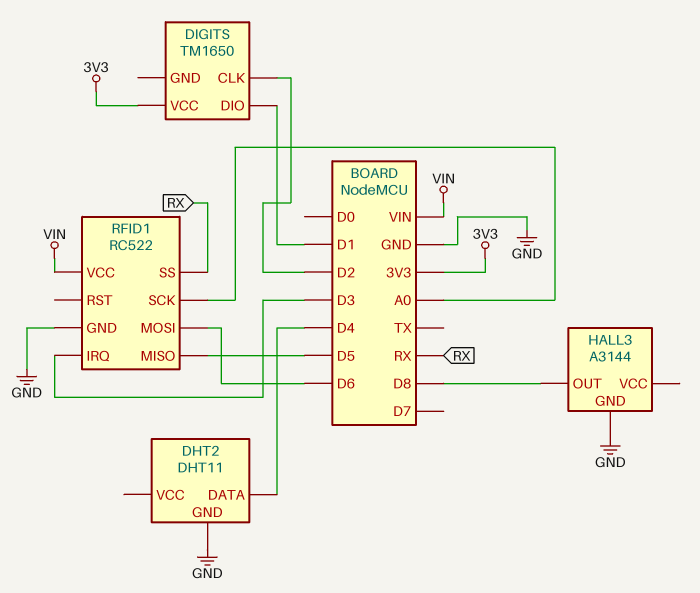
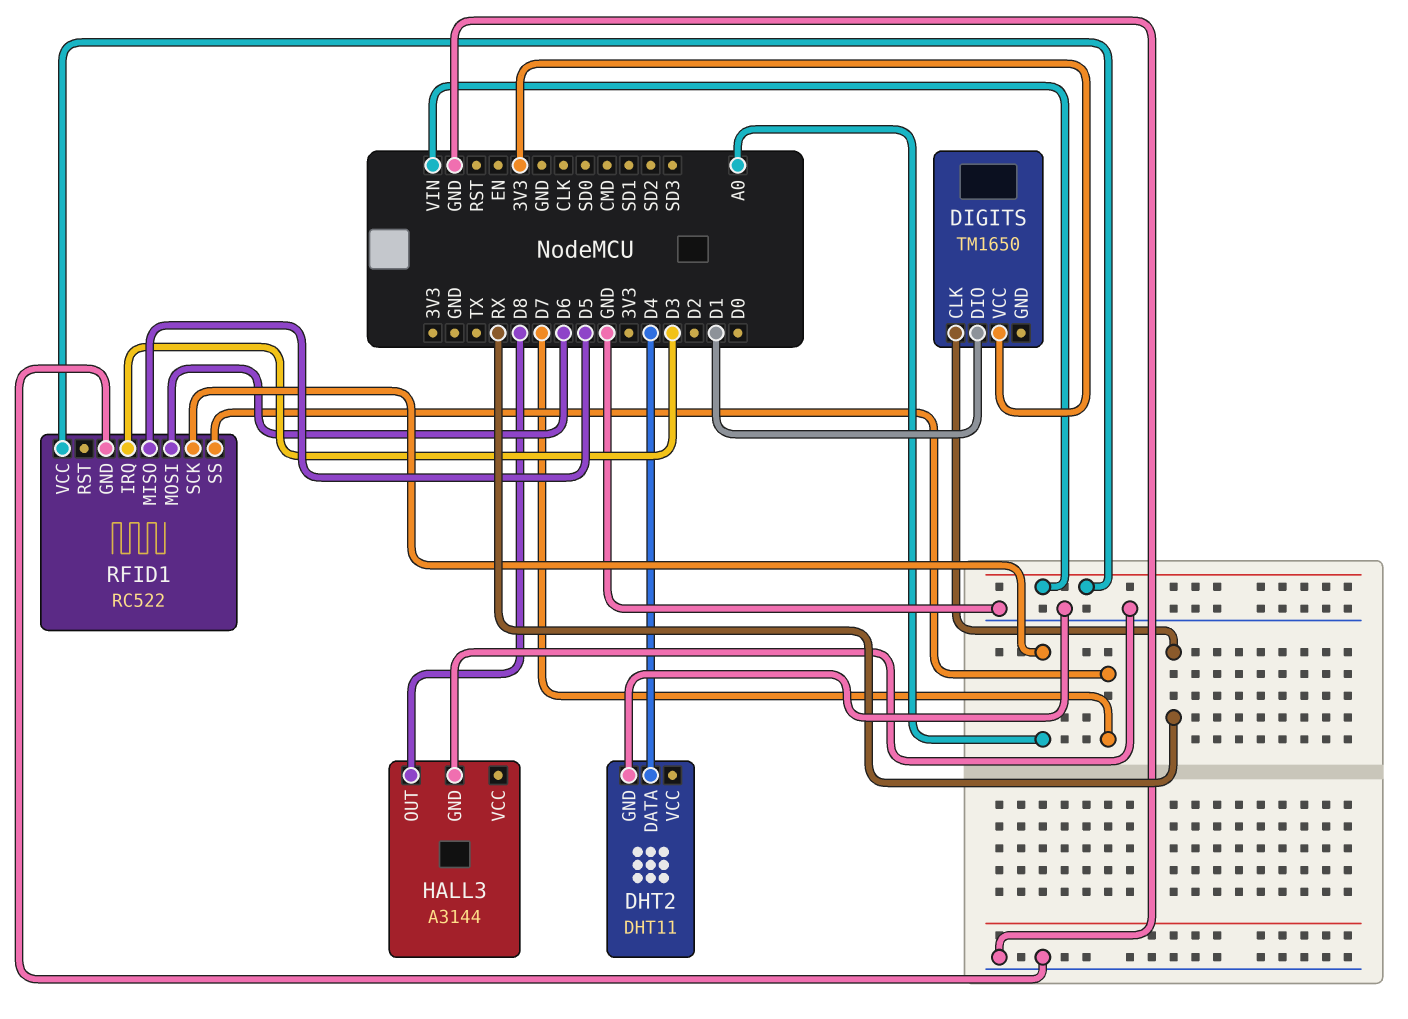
DIGITS pin CLK: D2 -> RX
RFID1 pin SS: RX -> D7

